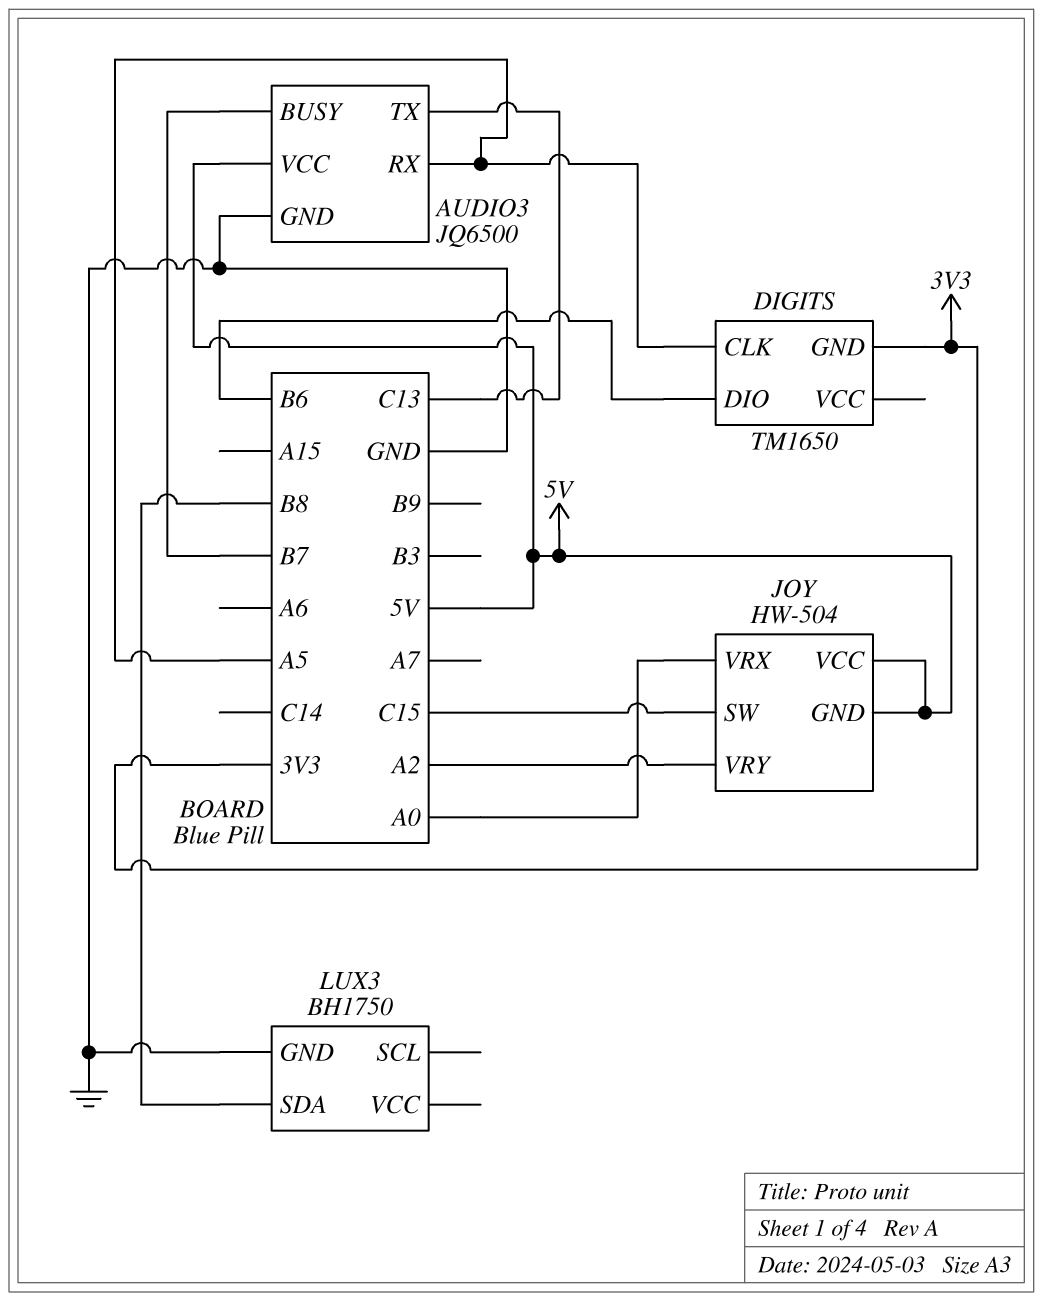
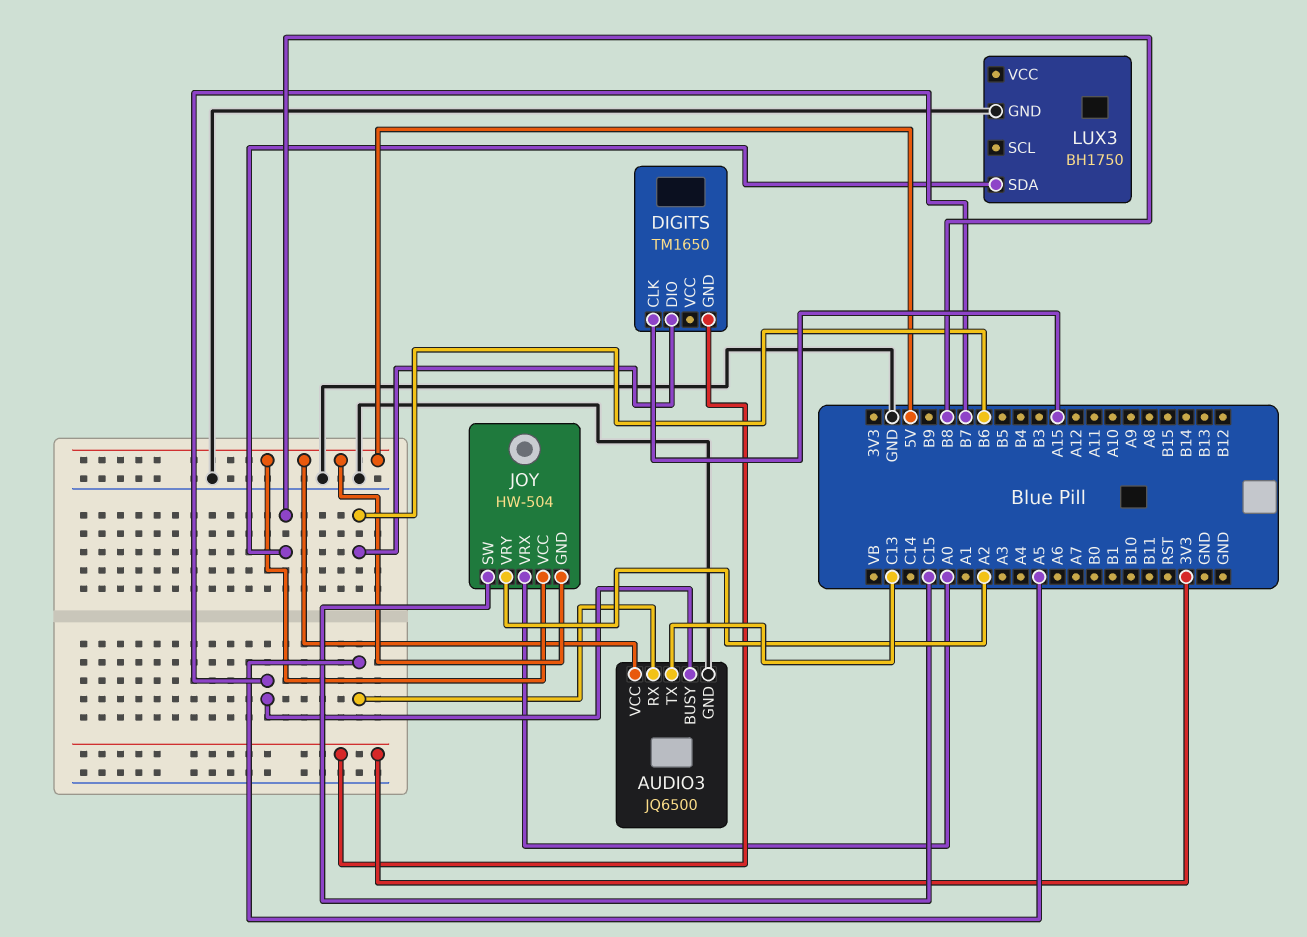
DIGITS pin CLK: A5 -> A15

